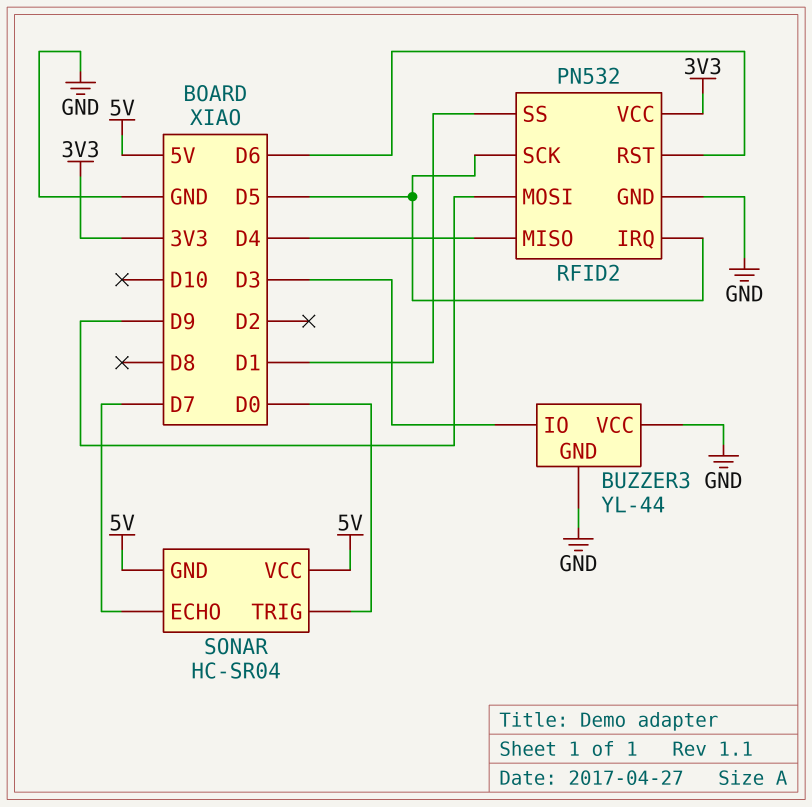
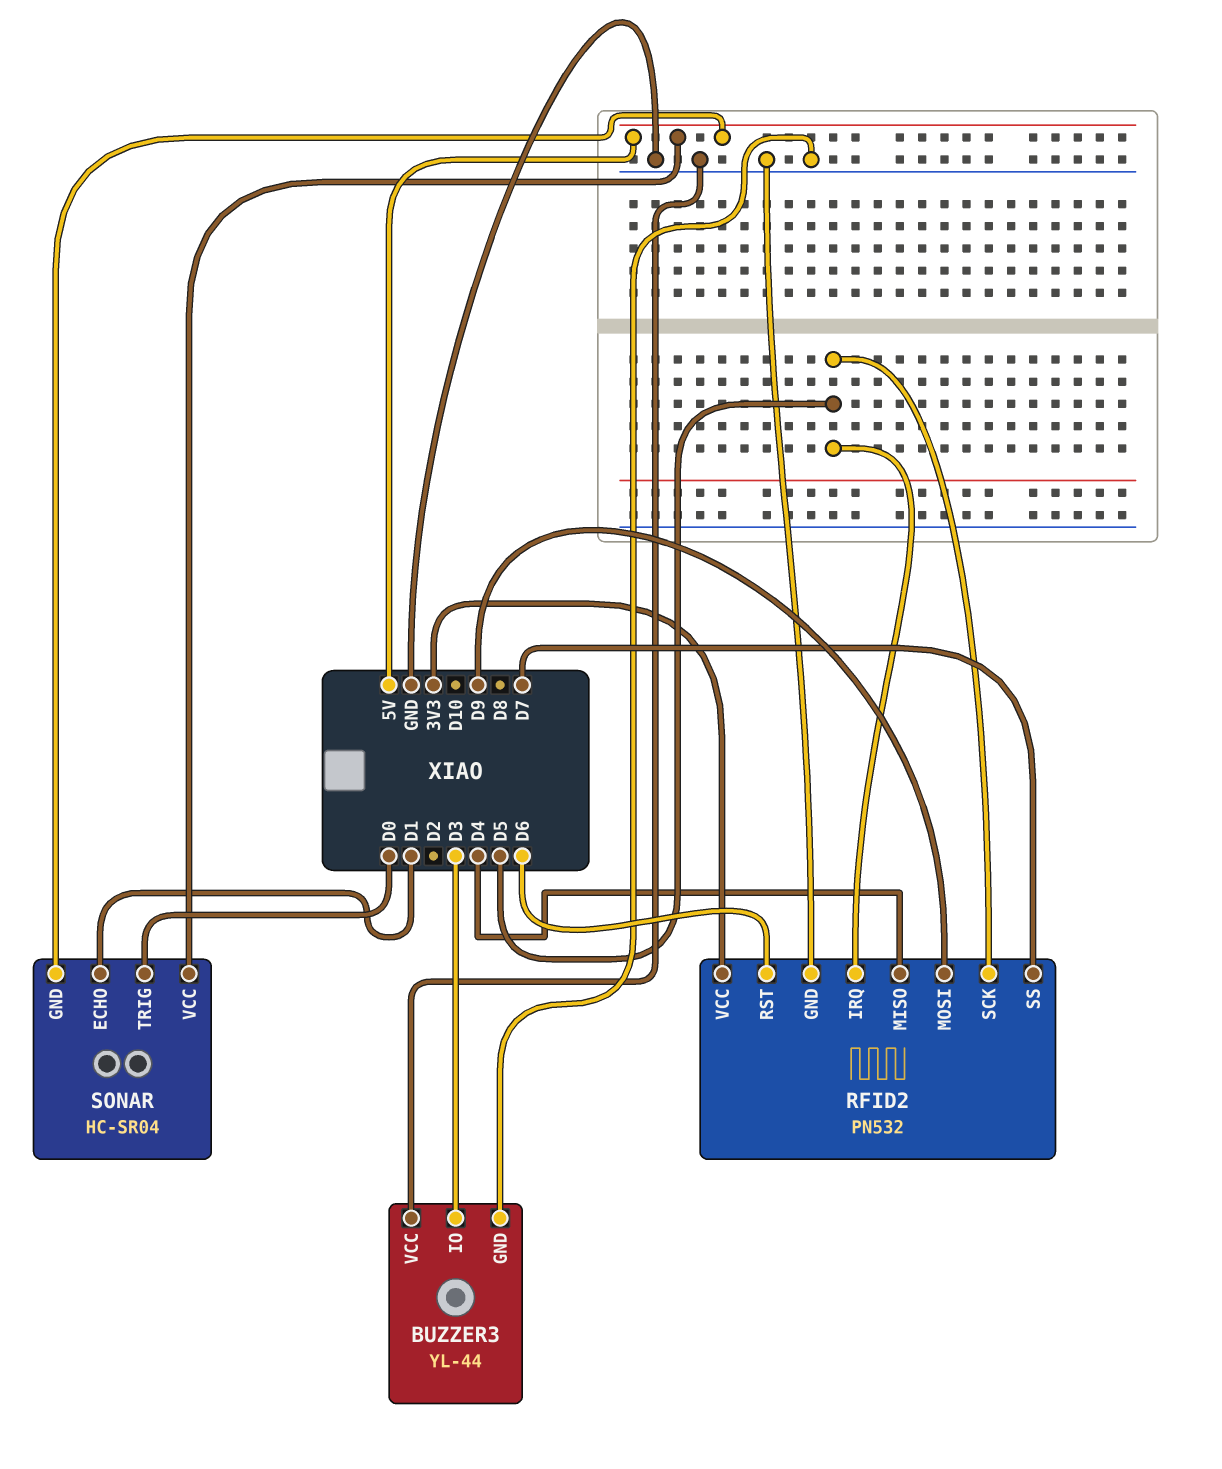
RFID2 pin SS: D1 -> D7
SONAR pin ECHO: D7 -> D1

